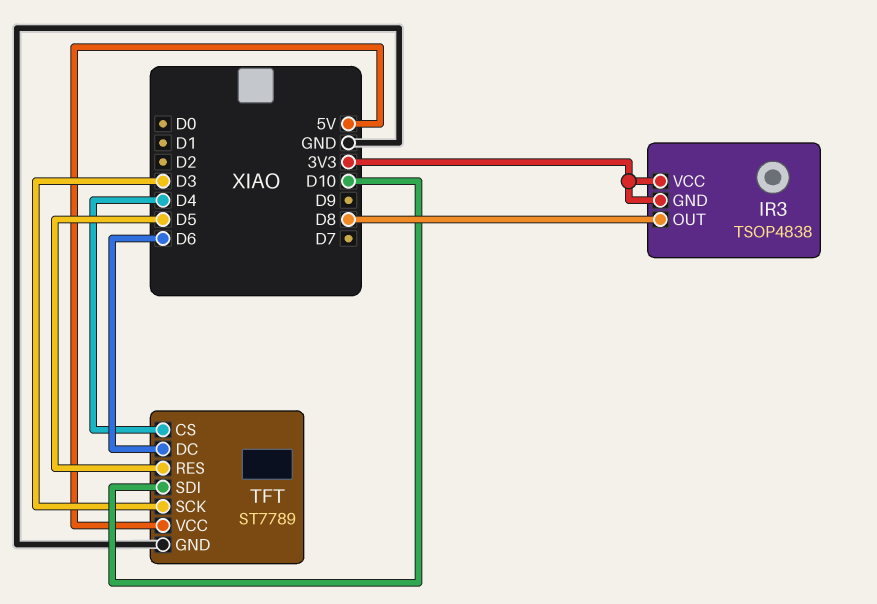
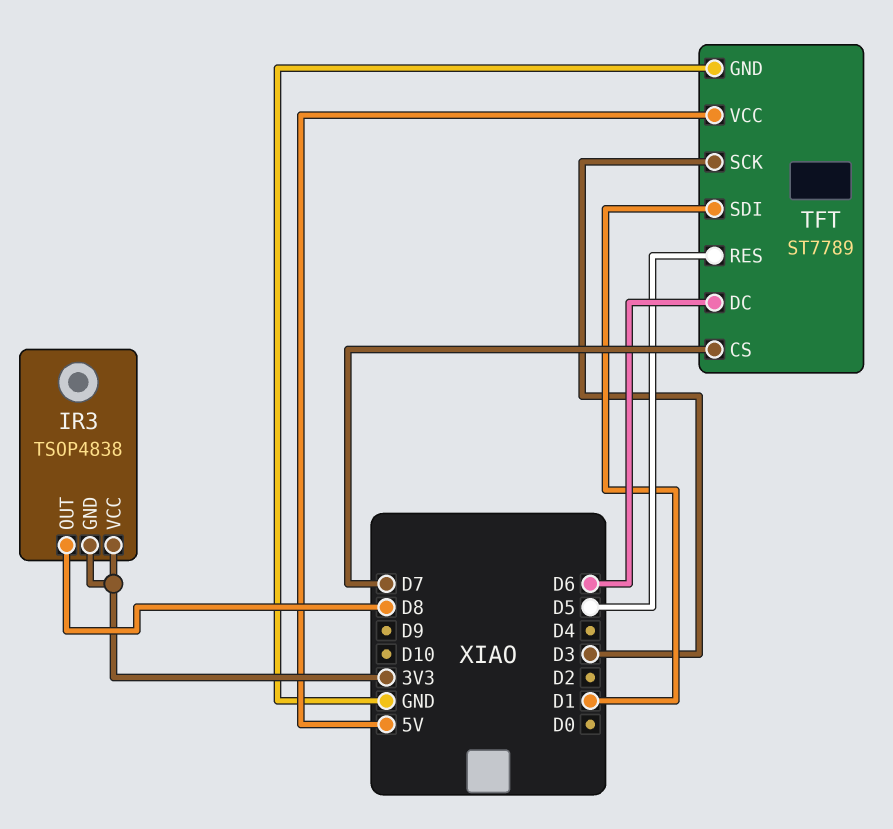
TFT pin CS: D4 -> D7
TFT pin SDI: D10 -> D1

